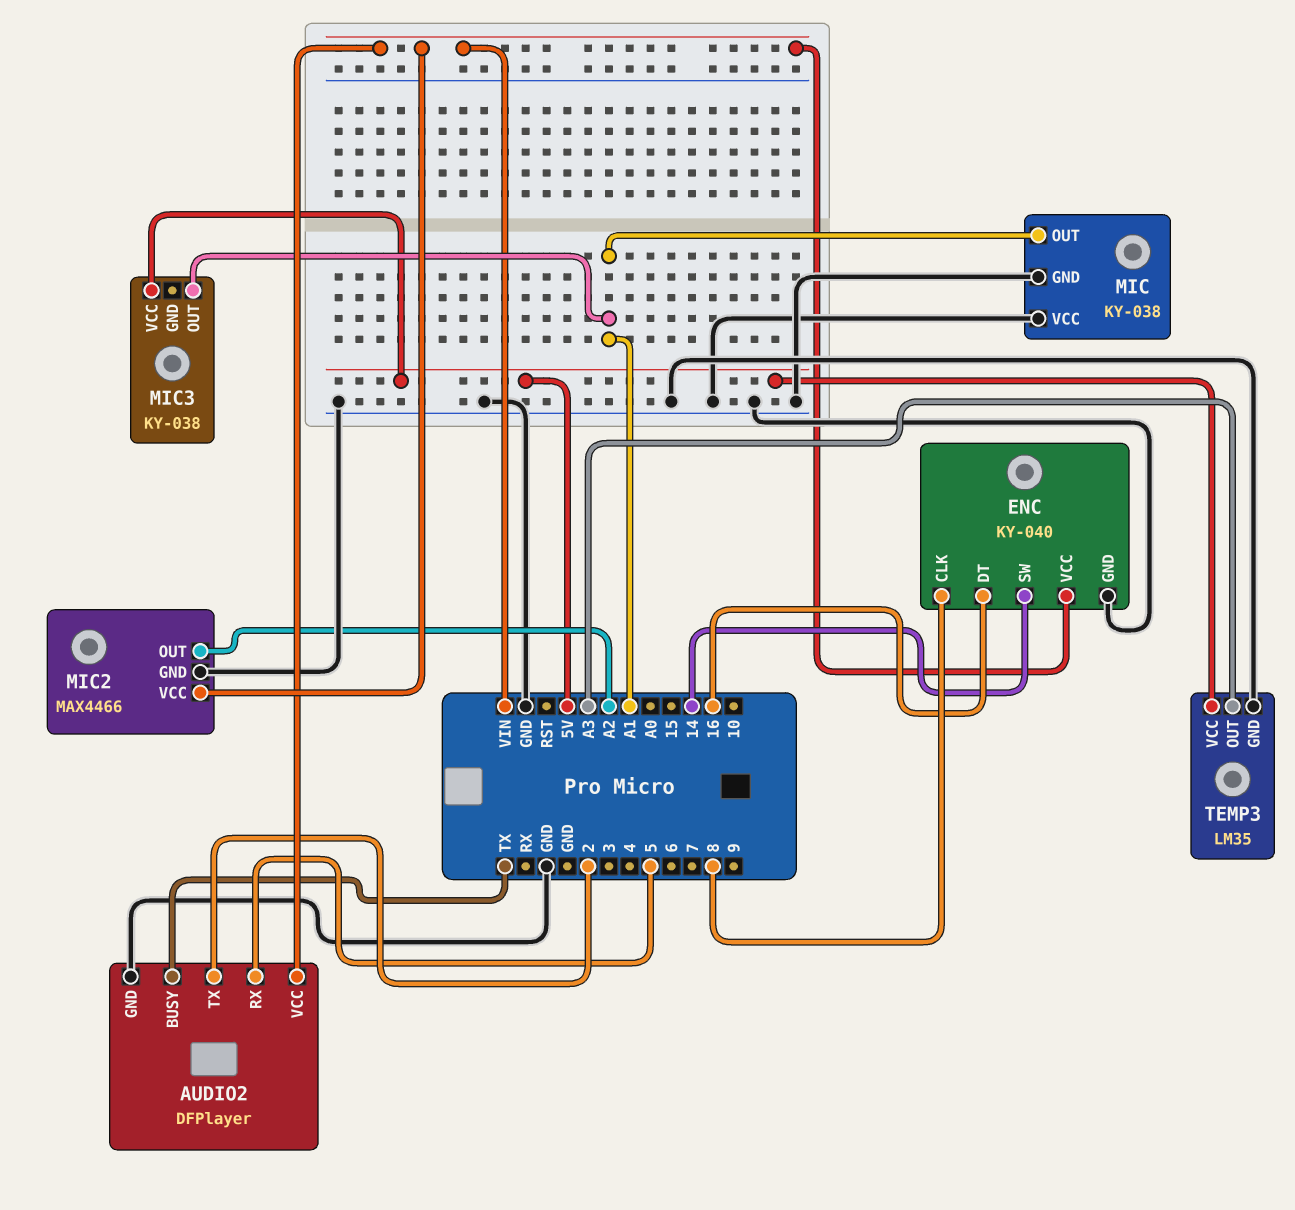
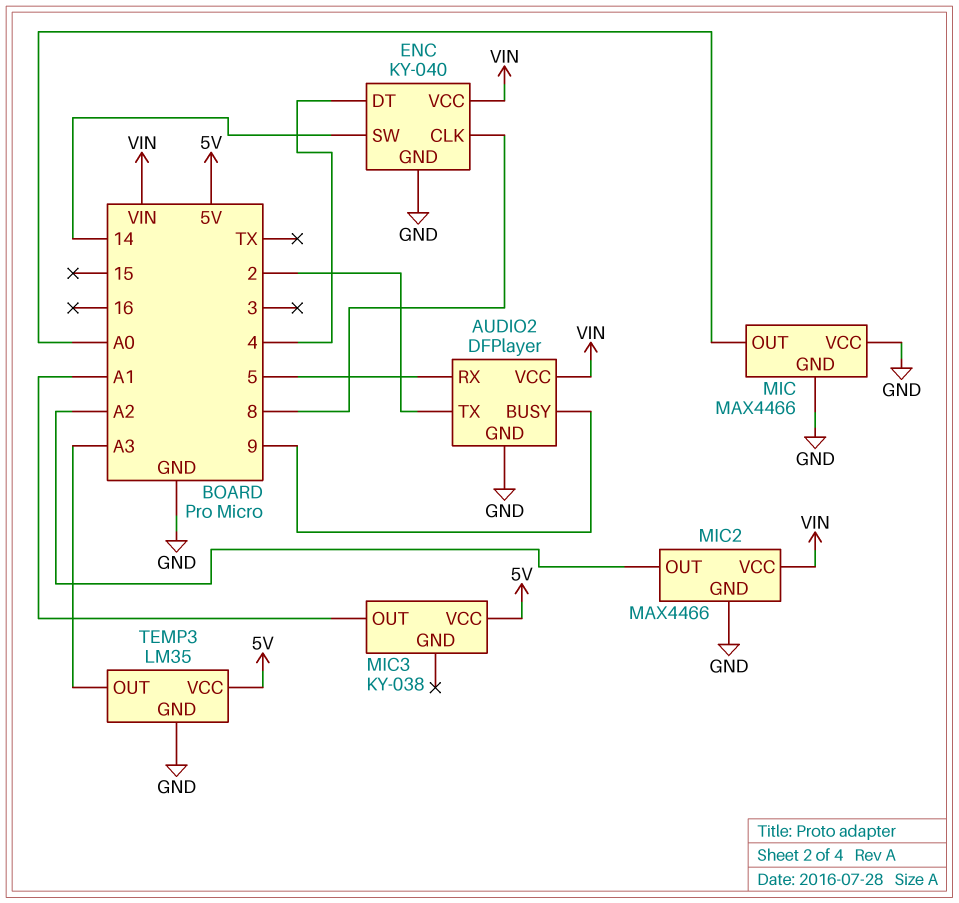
AUDIO2 pin BUSY: TX -> 9
ENC pin DT: 16 -> 4
MIC: KY-038 -> MAX4466
MIC pin OUT: A1 -> A0

